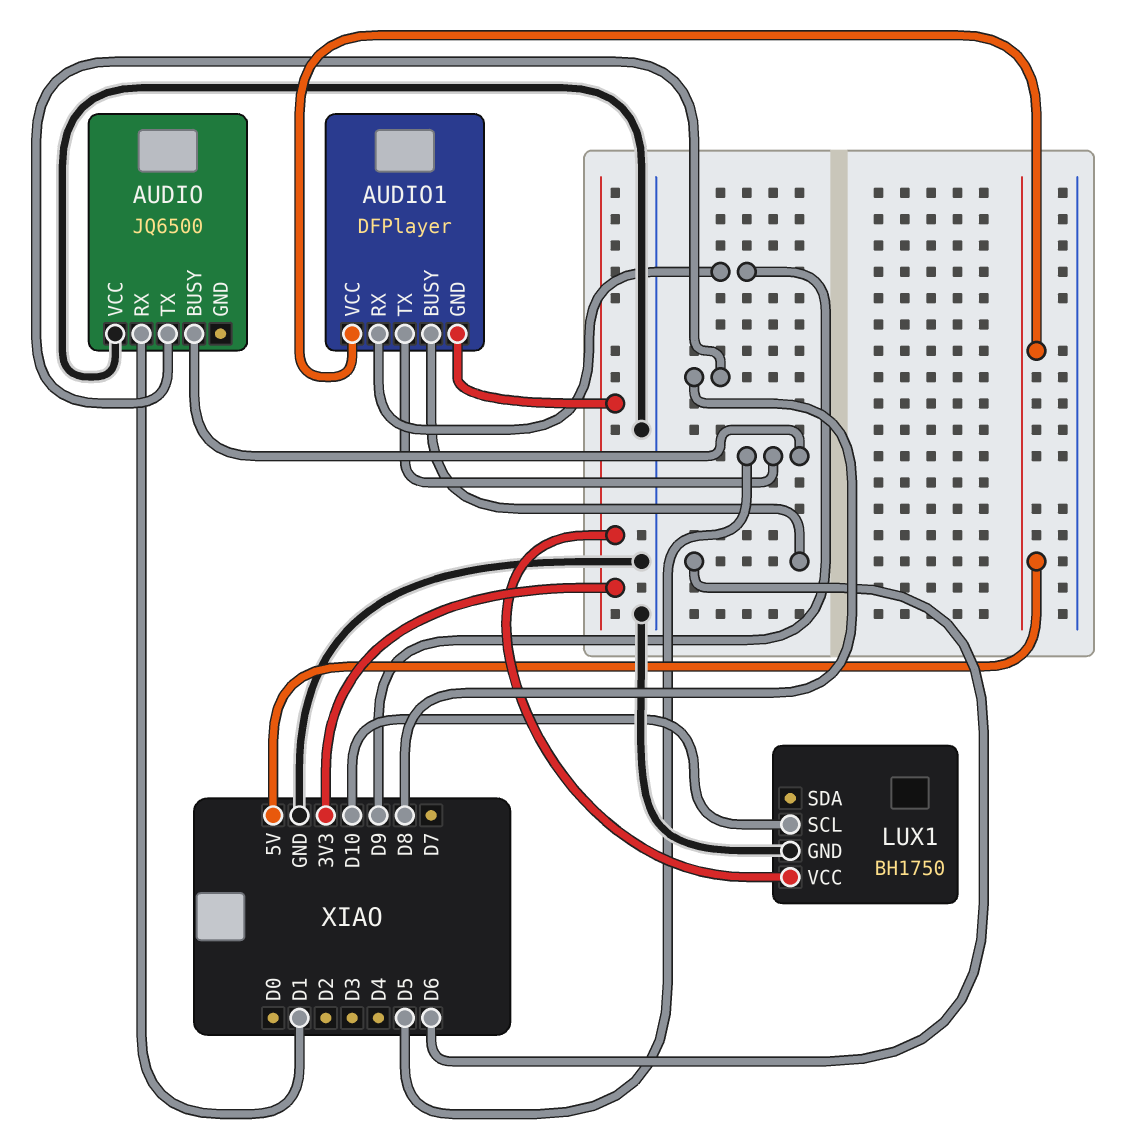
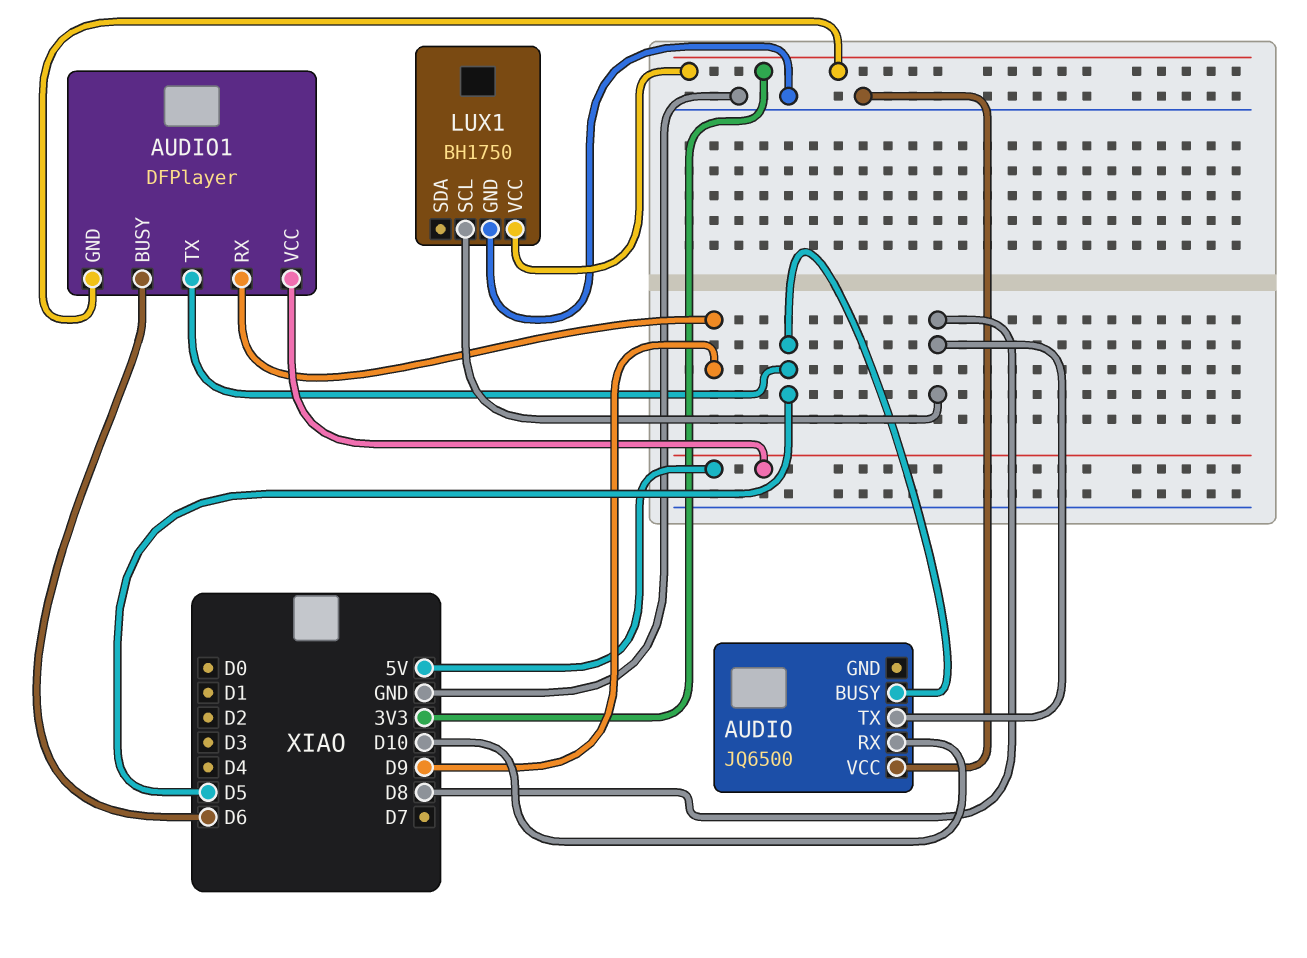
AUDIO pin RX: D1 -> D10
LUX1 pin SCL: D10 -> D8

